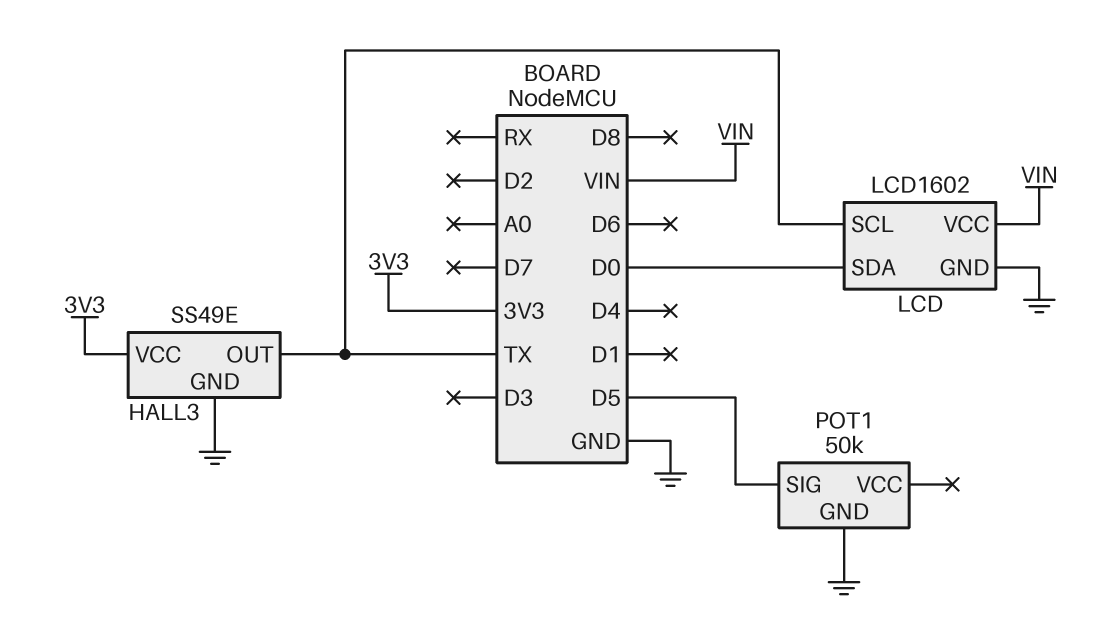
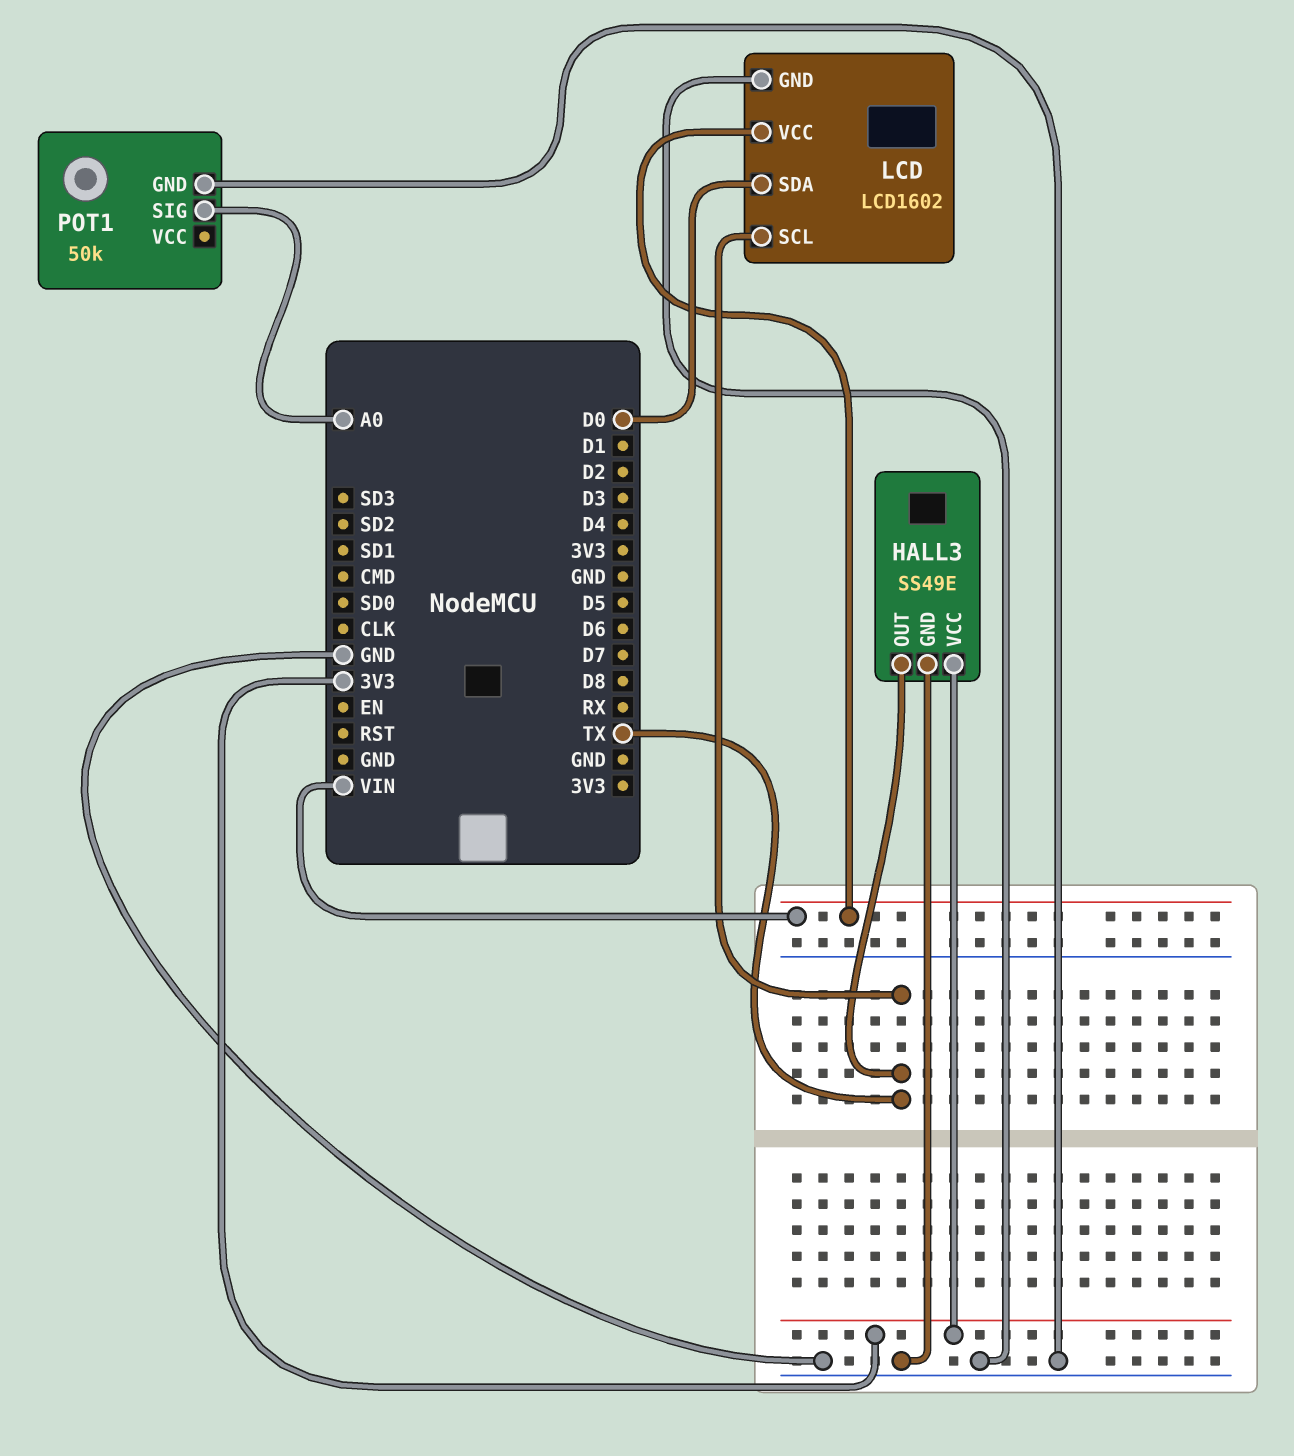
POT1 pin SIG: D5 -> A0

